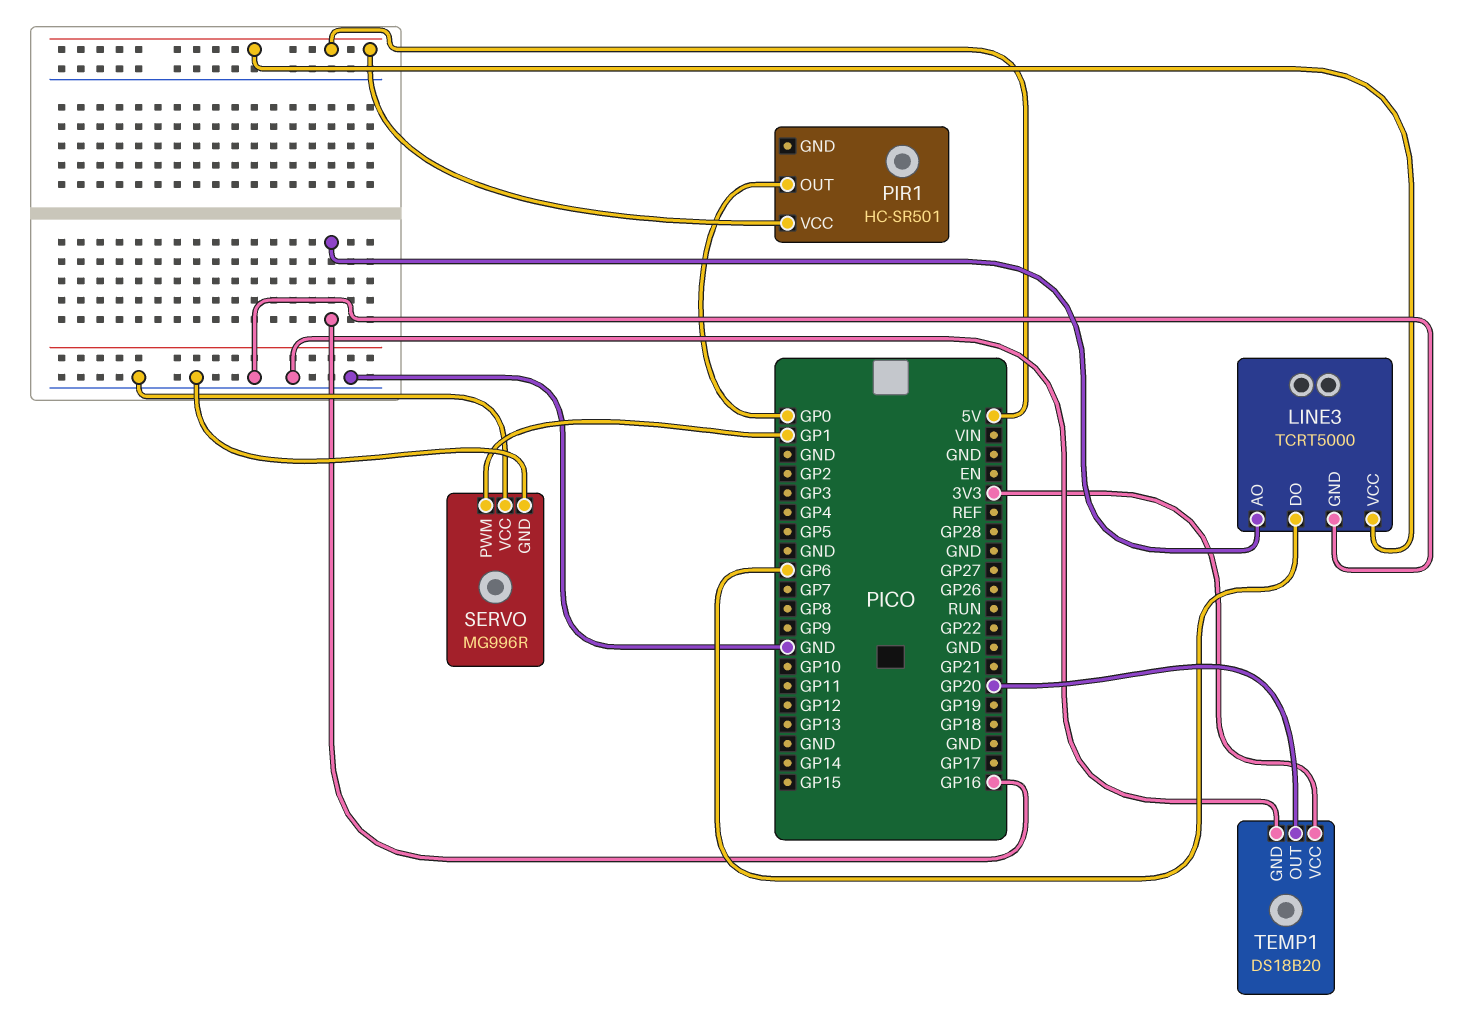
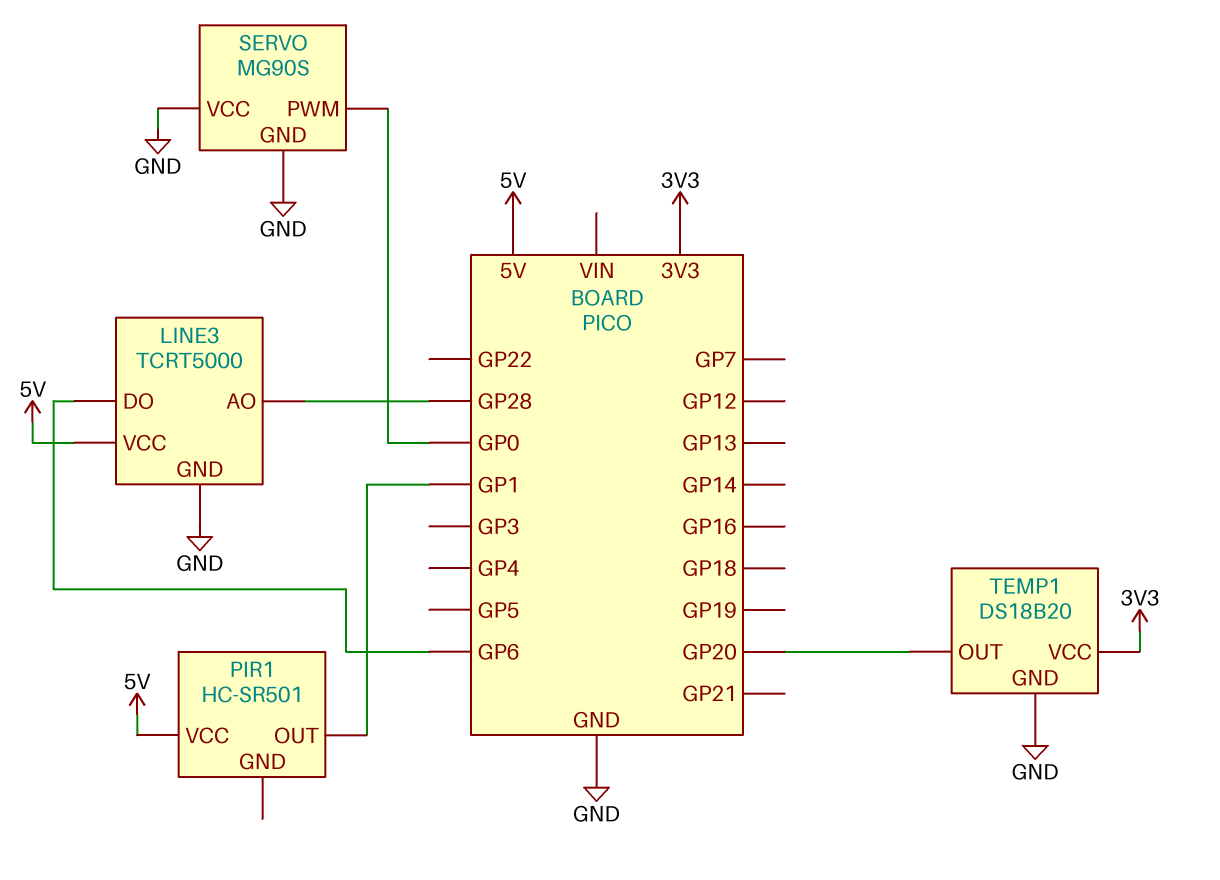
LINE3 pin AO: GP16 -> GP28
PIR1 pin OUT: GP0 -> GP1
SERVO: MG996R -> MG90S
SERVO pin PWM: GP1 -> GP0

